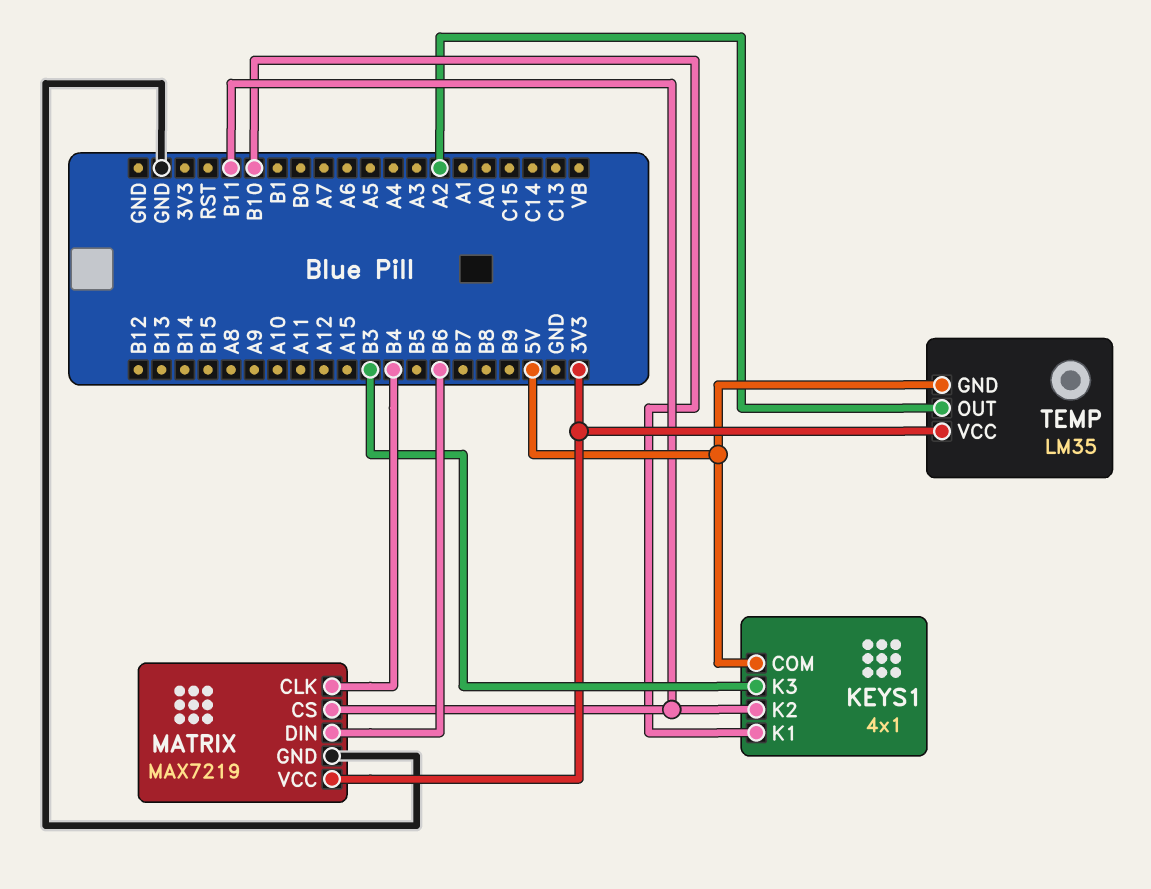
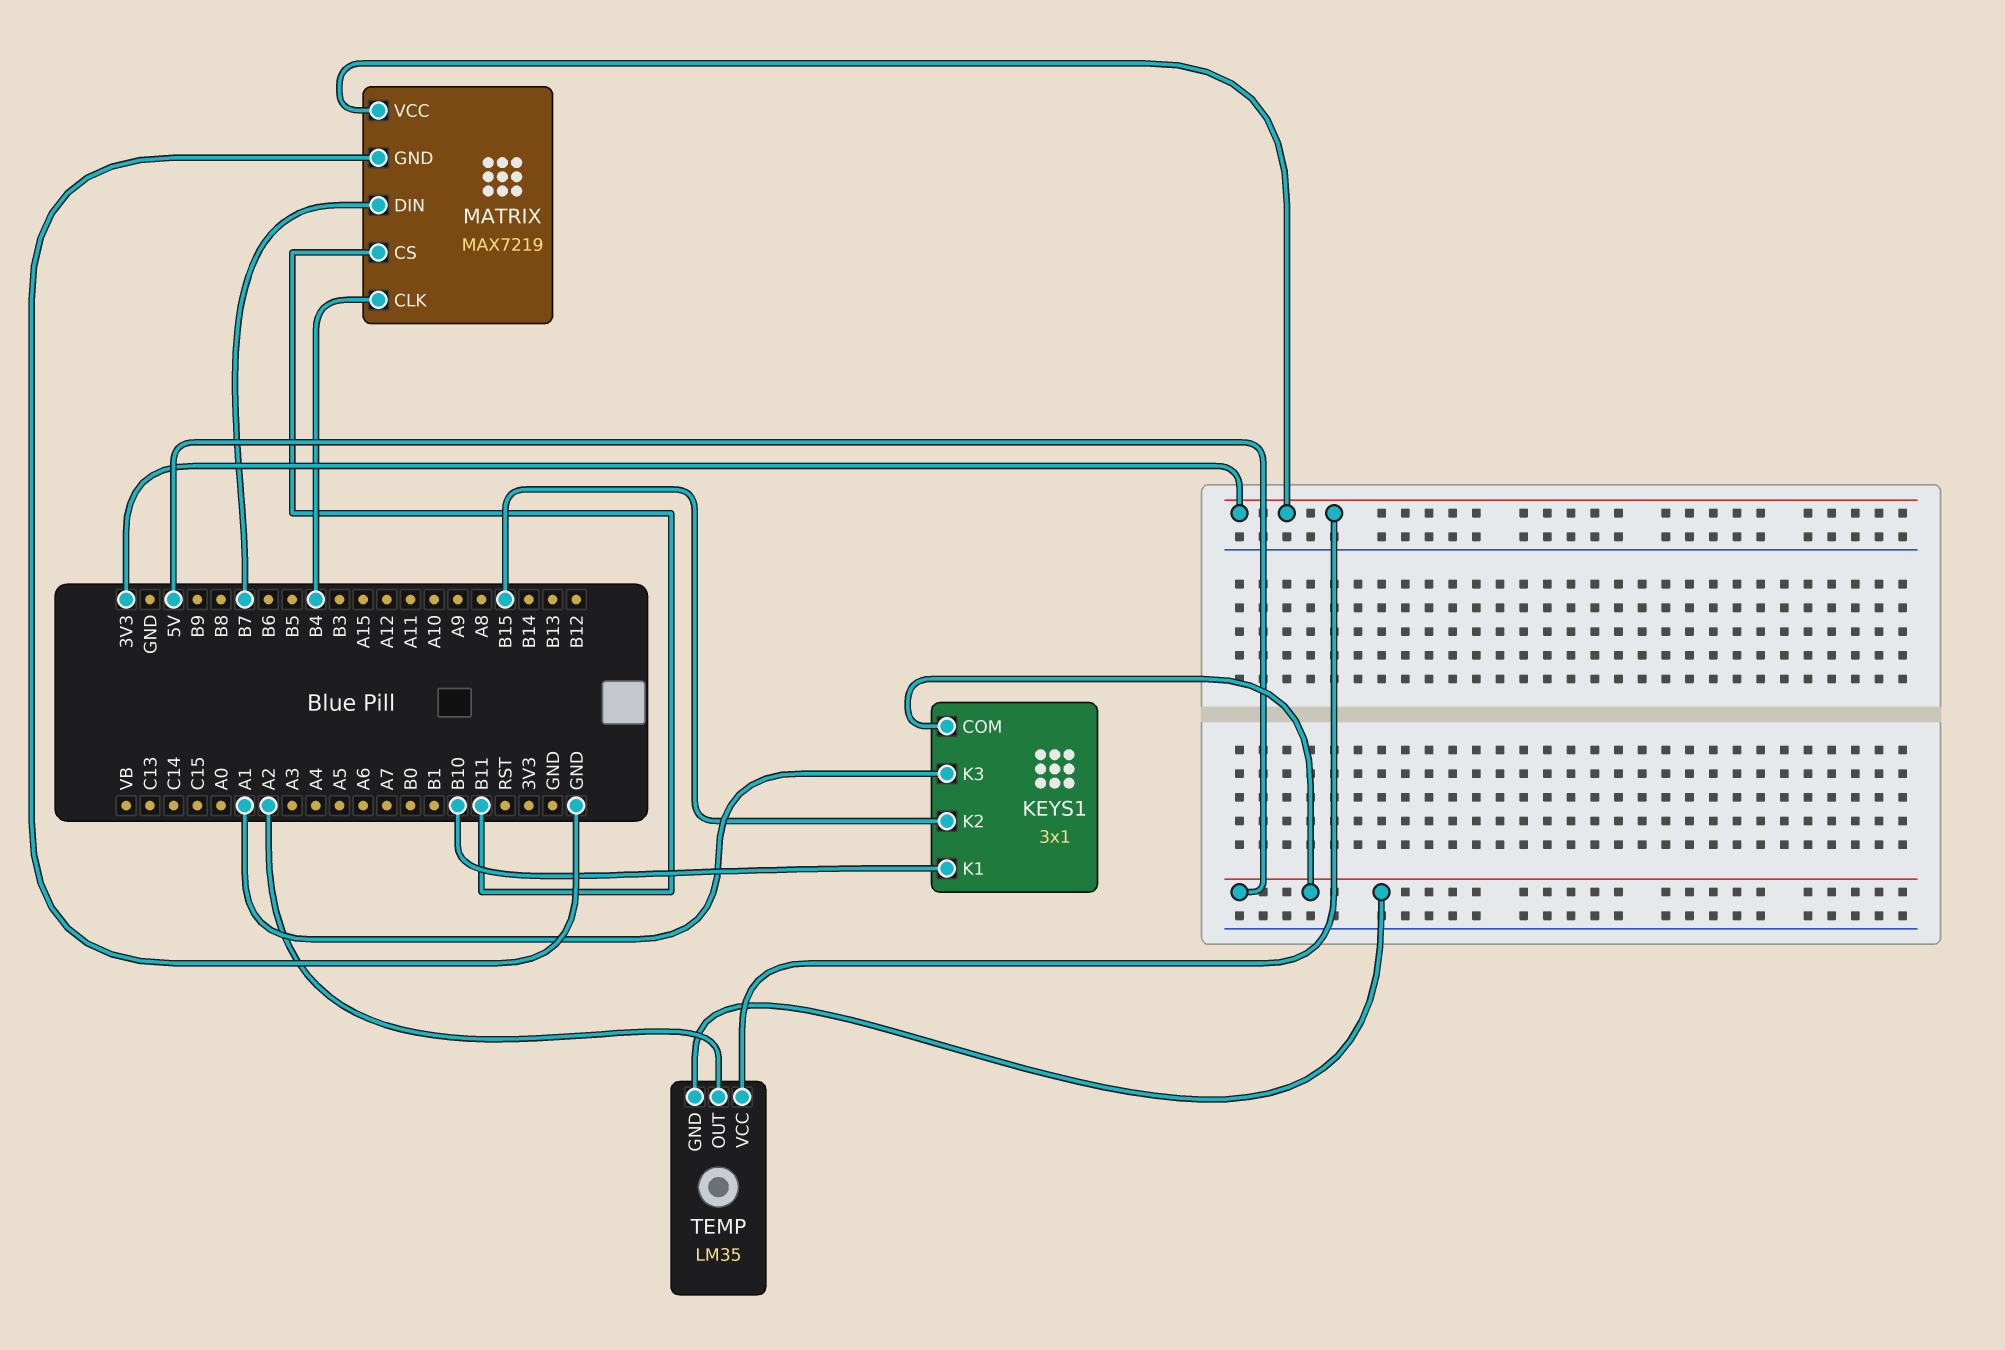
KEYS1: 4x1 -> 3x1
KEYS1 pin K2: B11 -> B15
KEYS1 pin K3: B3 -> A1
MATRIX pin DIN: B6 -> B7

